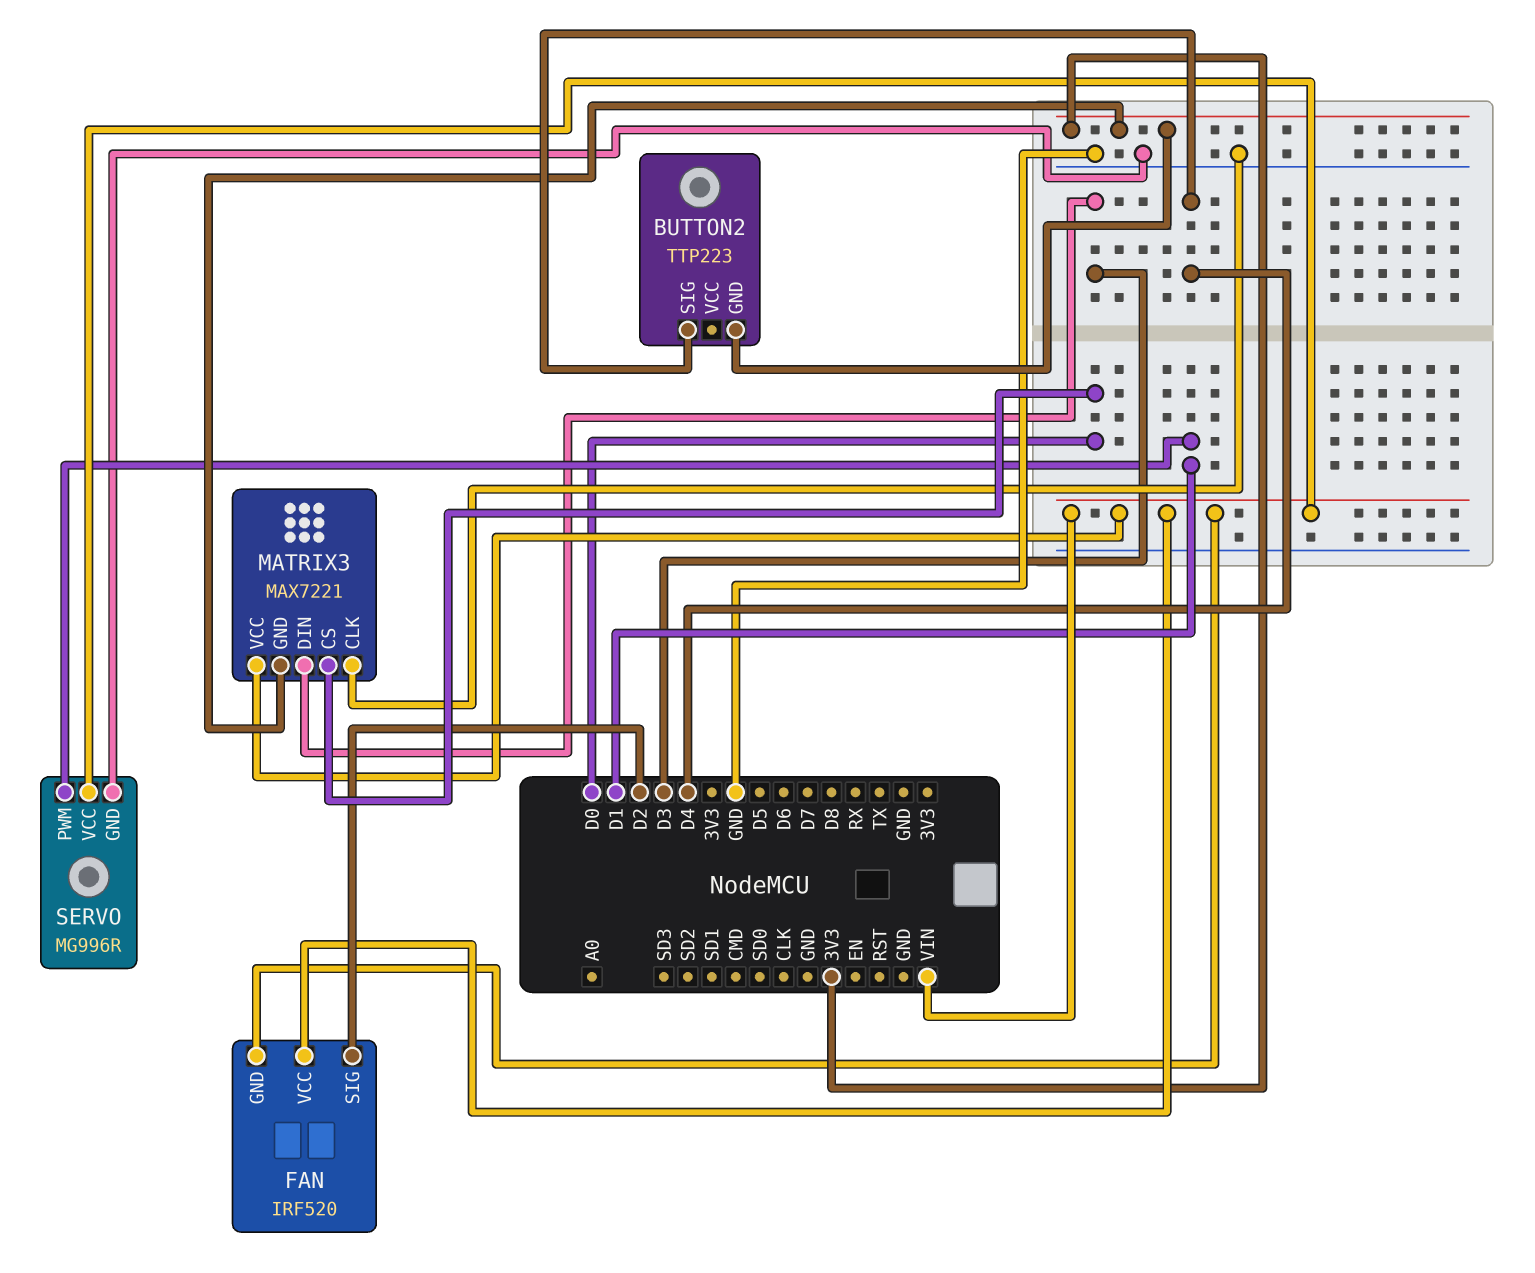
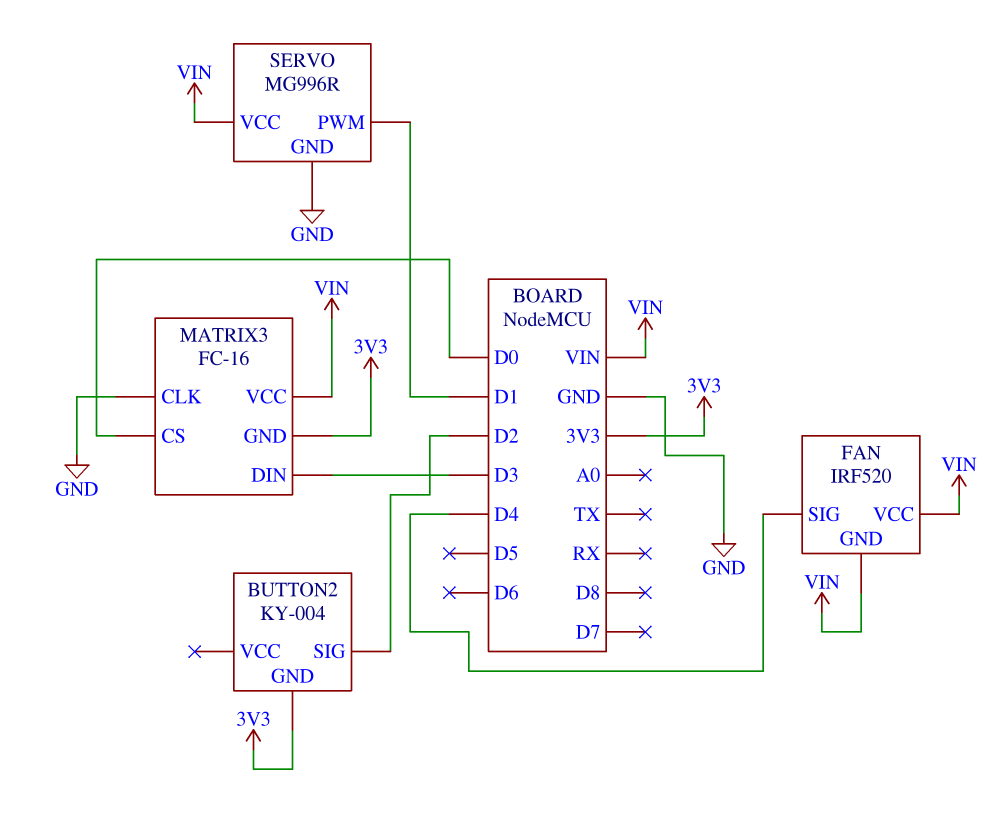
BUTTON2: TTP223 -> KY-004
BUTTON2 pin SIG: D4 -> D2
FAN pin SIG: D2 -> D4
MATRIX3: MAX7221 -> FC-16

